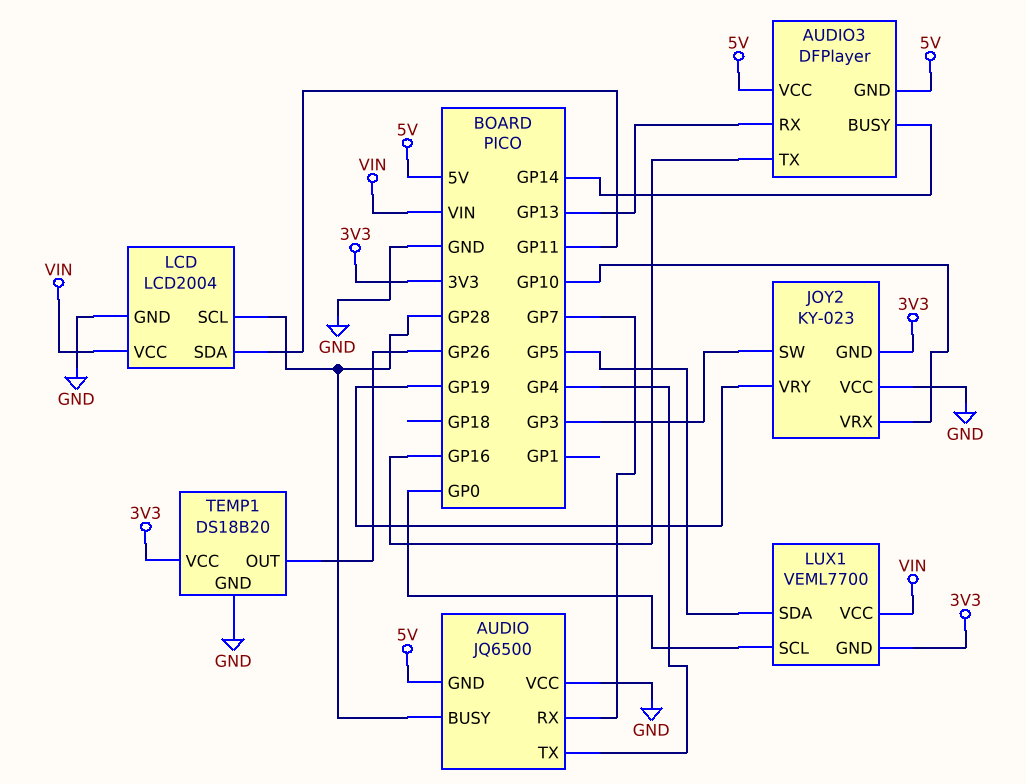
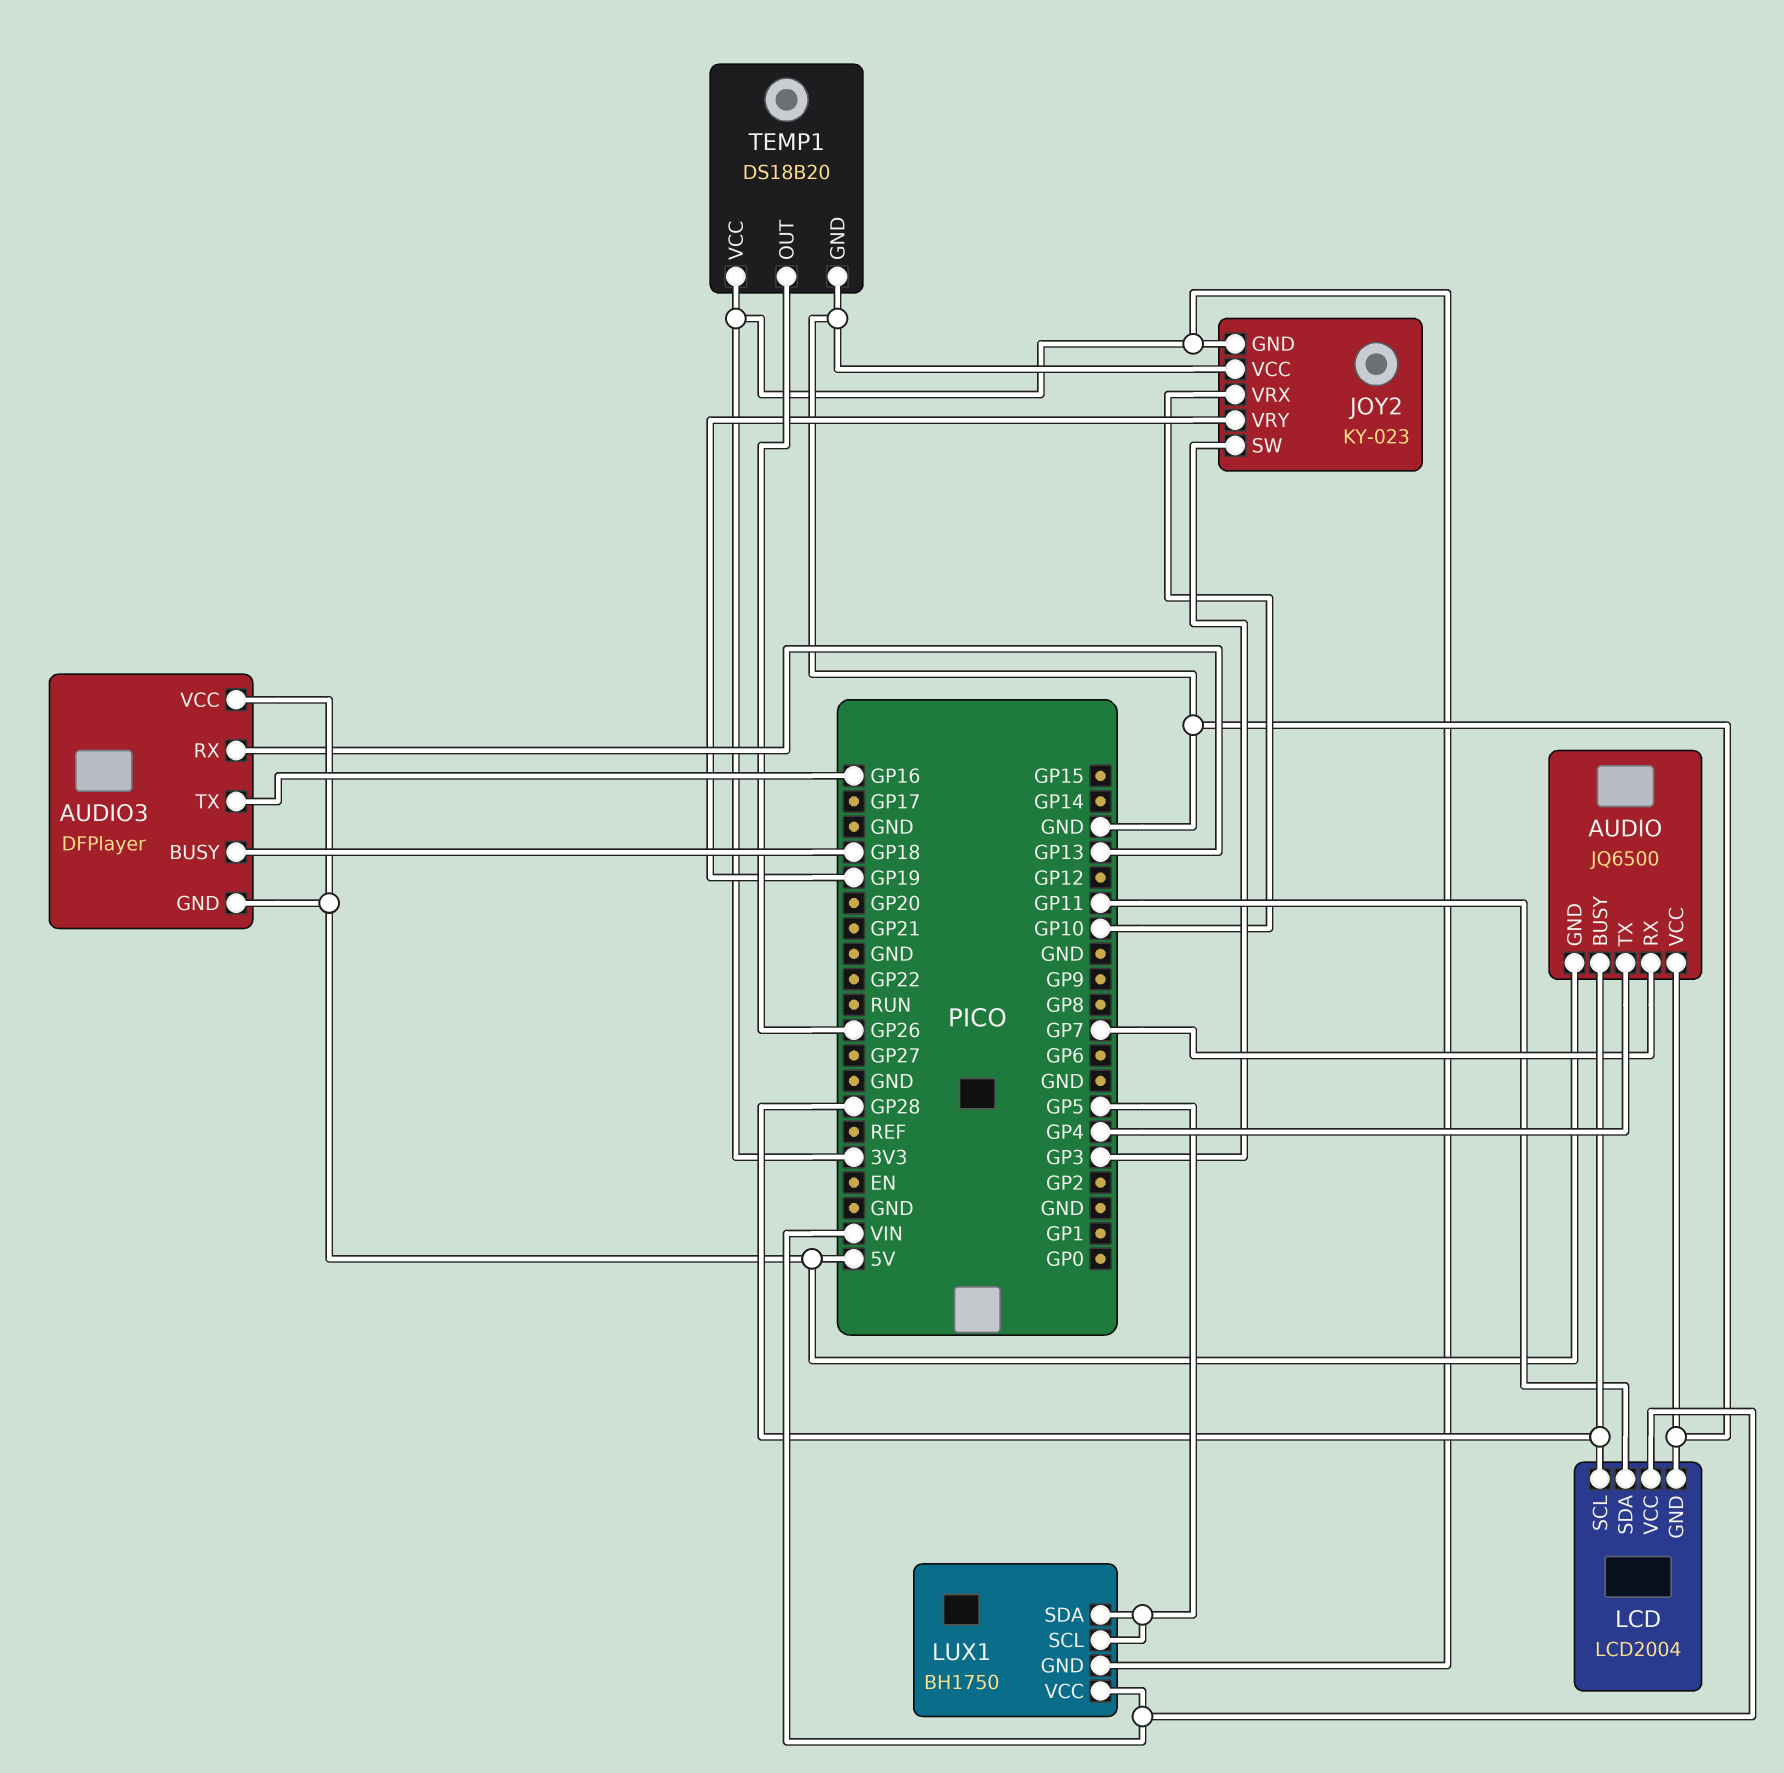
AUDIO3 pin BUSY: GP14 -> GP18
LUX1: VEML7700 -> BH1750
LUX1 pin SCL: GP0 -> GP5

